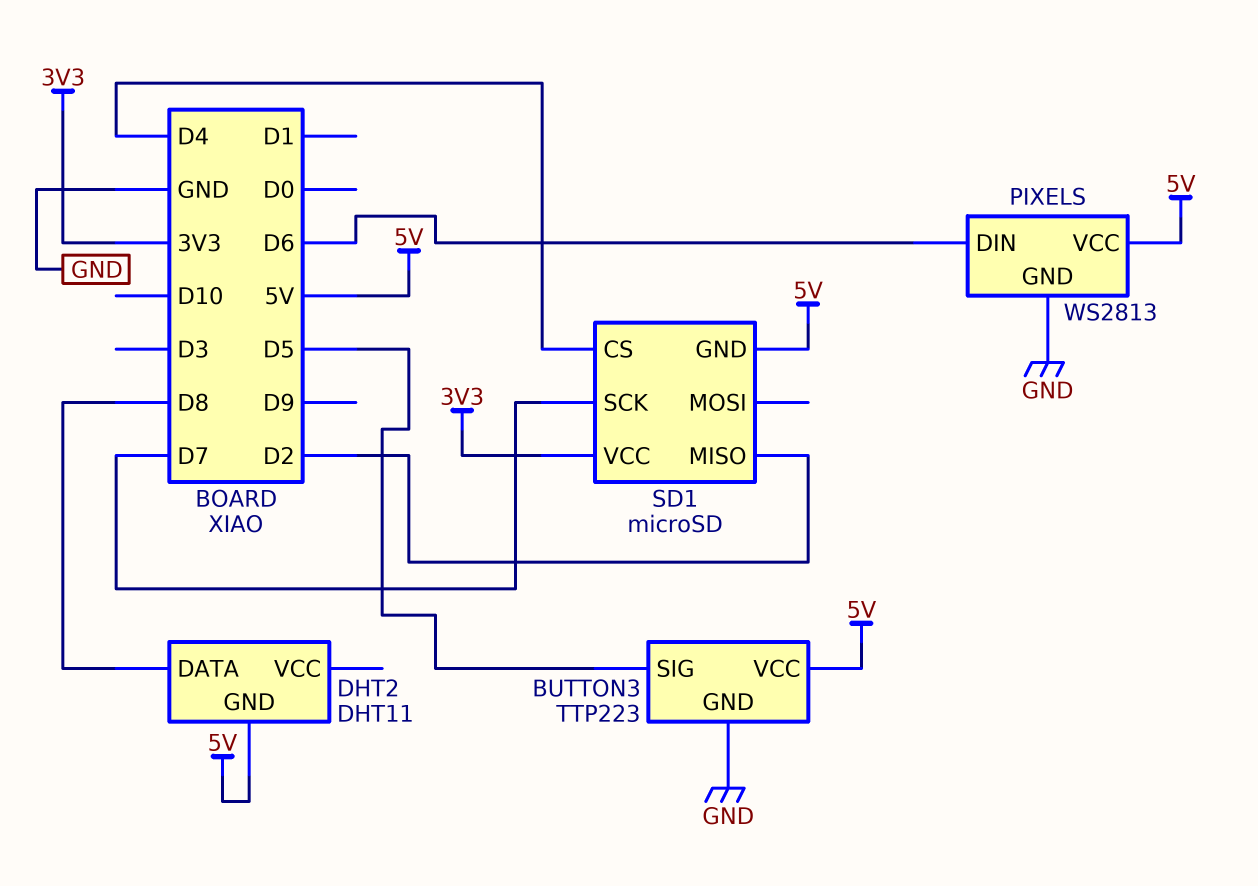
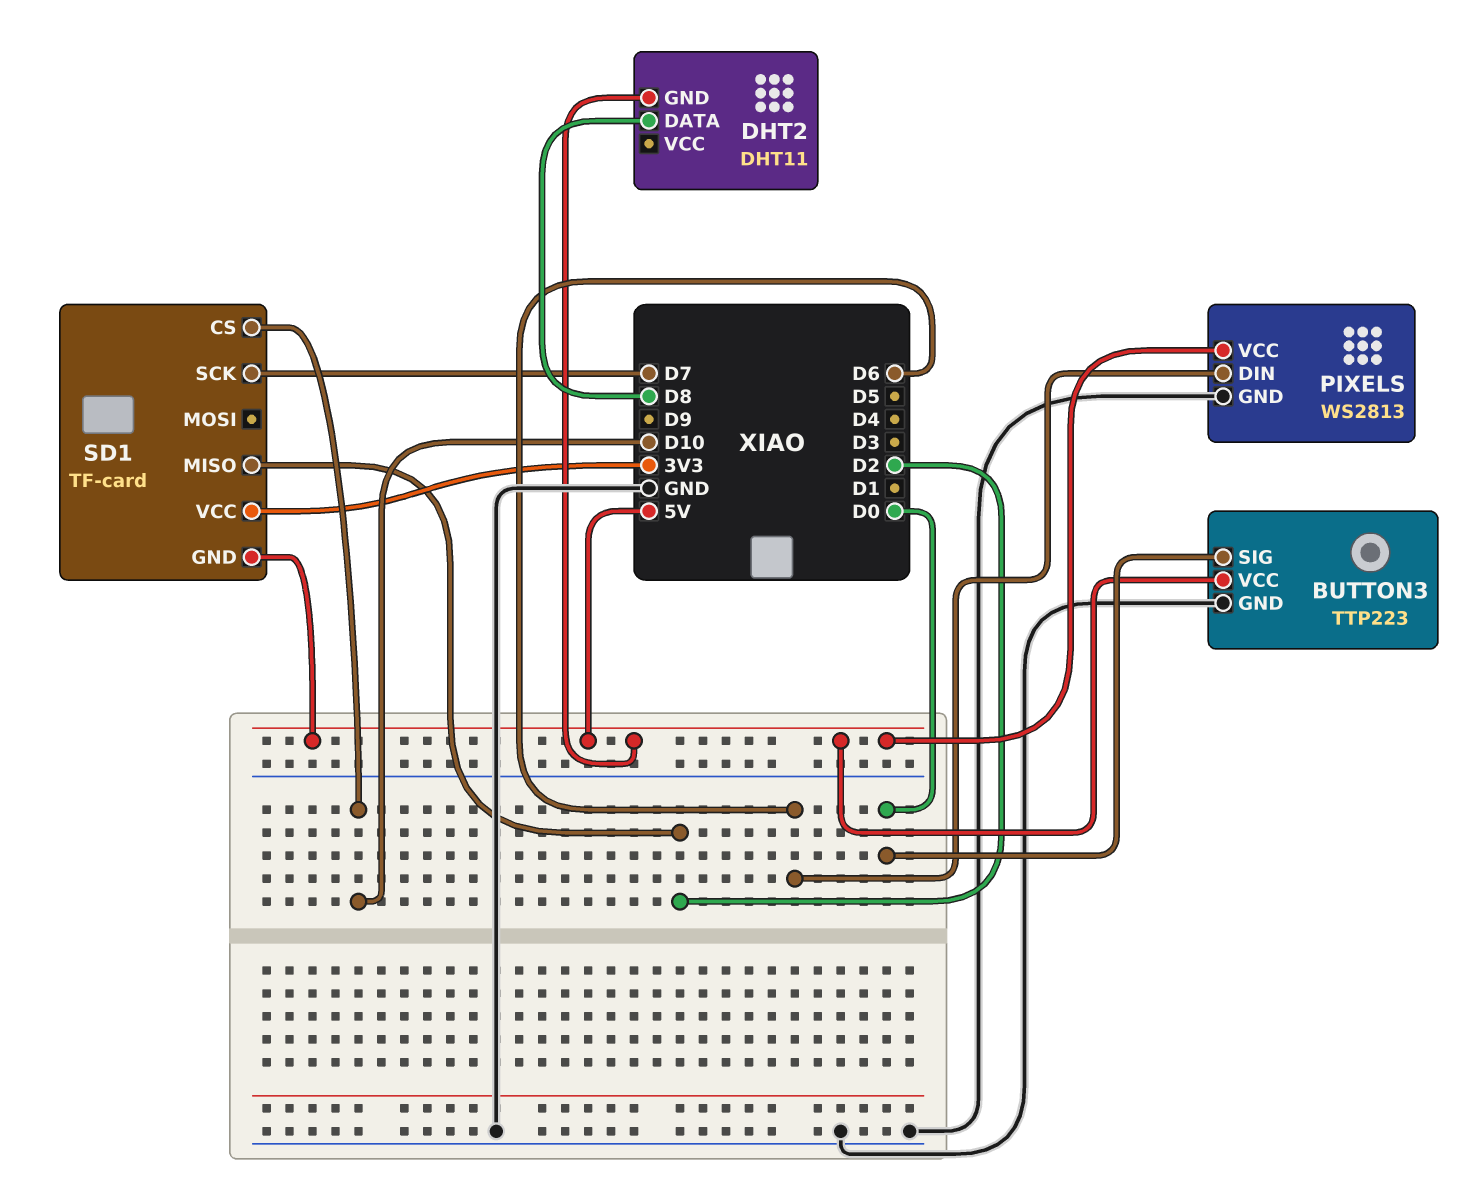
BUTTON3 pin SIG: D5 -> D0
SD1: microSD -> TF-card
SD1 pin CS: D4 -> D10

